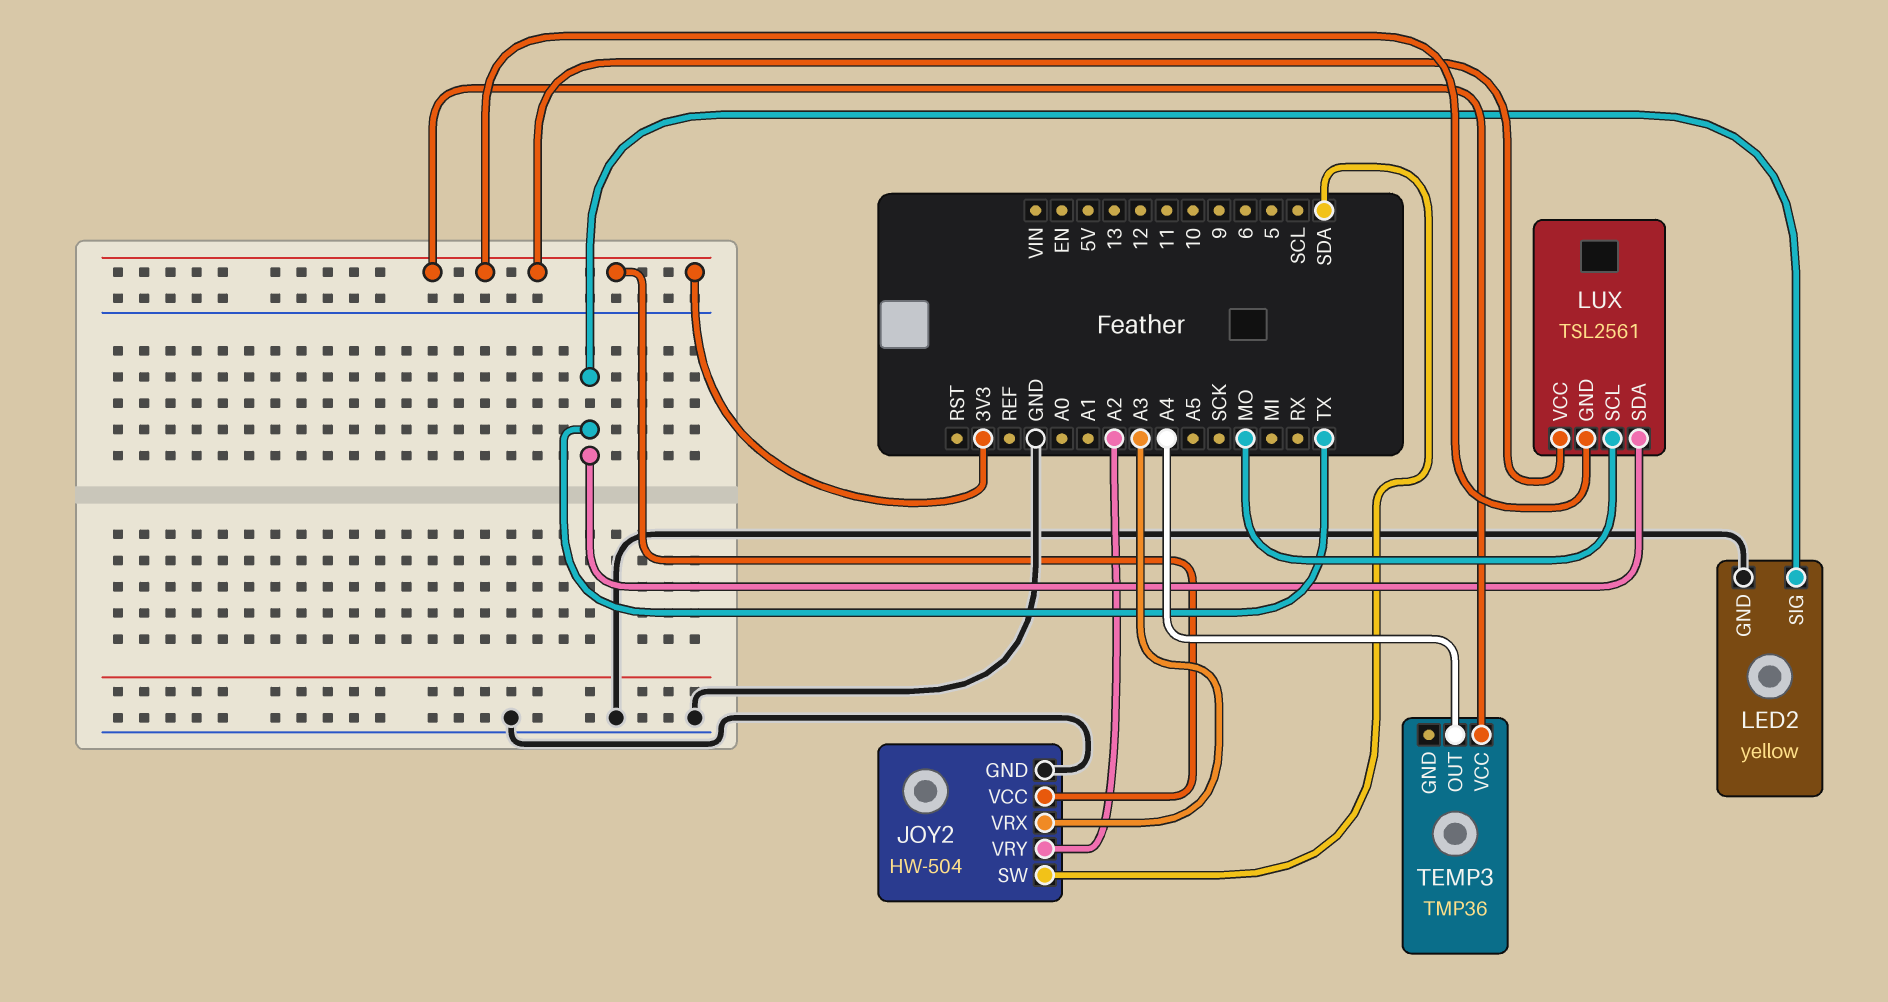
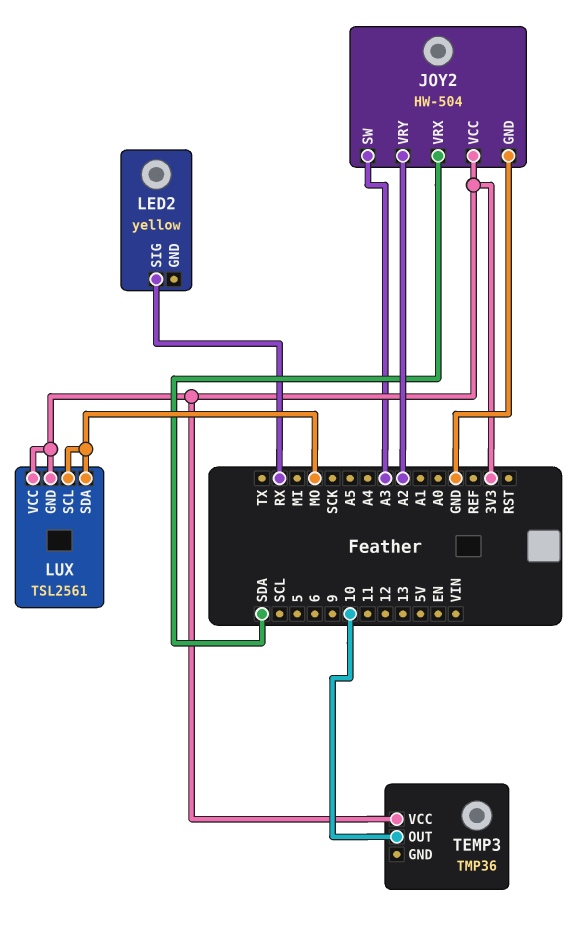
JOY2 pin SW: SDA -> A3
JOY2 pin VRX: A3 -> SDA
LED2 pin GND: GND -> none
LED2 pin SIG: TX -> RX
LUX pin SDA: TX -> MO
TEMP3 pin OUT: A4 -> 10

